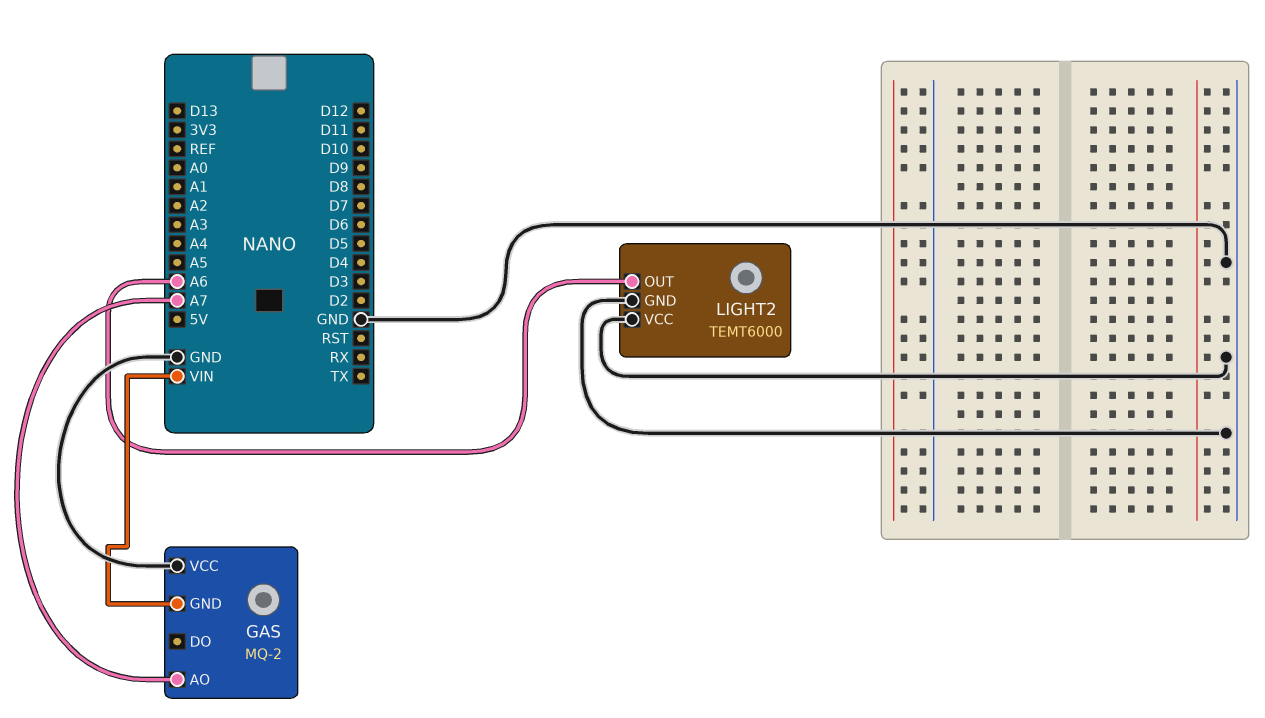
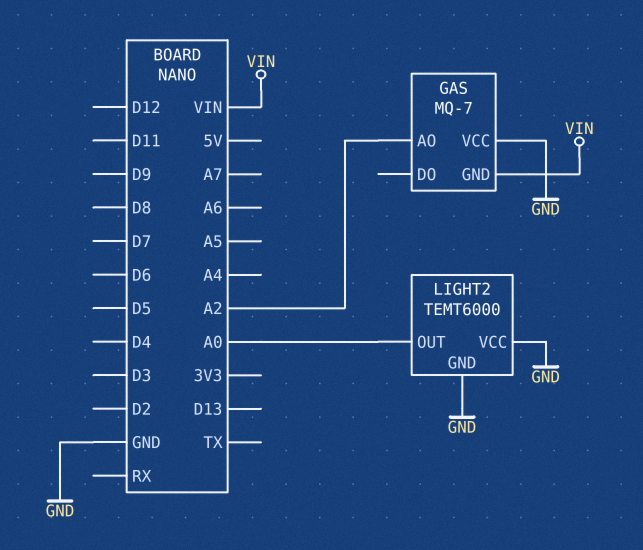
GAS: MQ-2 -> MQ-7
GAS pin AO: A7 -> A2
LIGHT2 pin OUT: A6 -> A0

